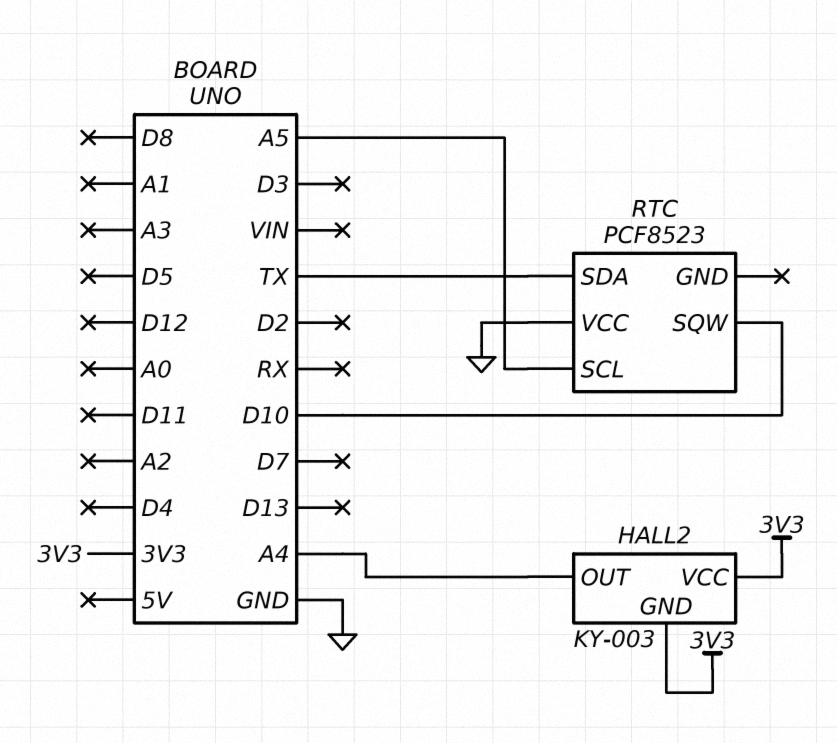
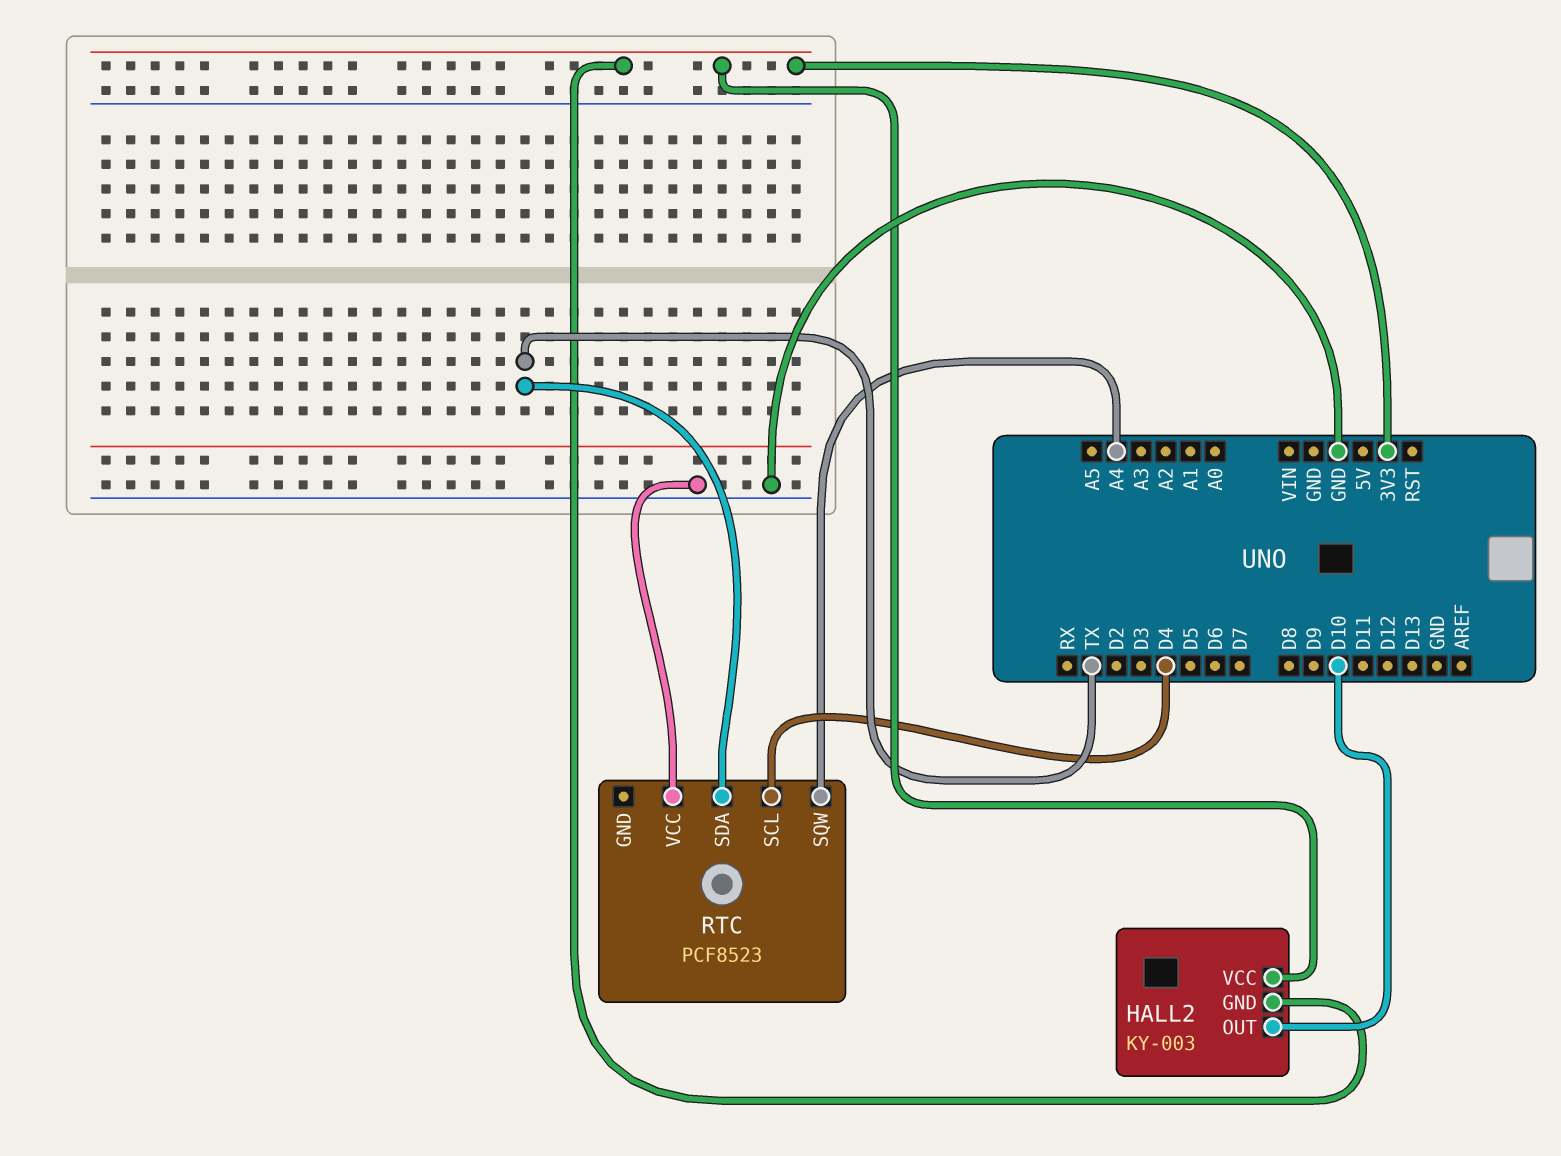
HALL2 pin OUT: A4 -> D10
RTC pin SCL: A5 -> D4
RTC pin SQW: D10 -> A4

